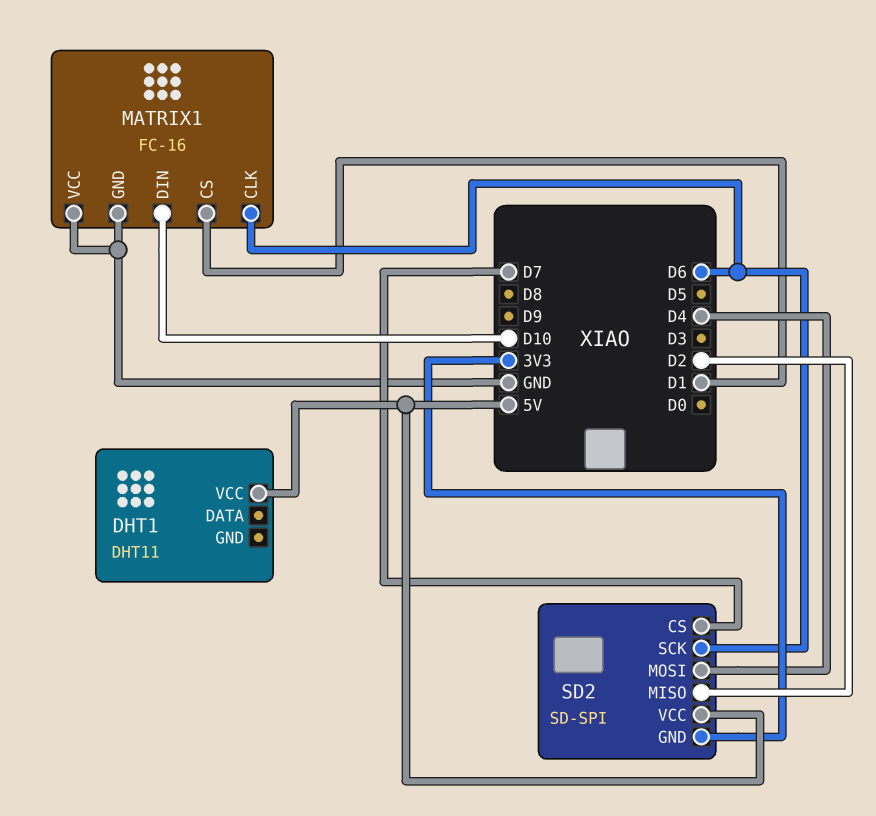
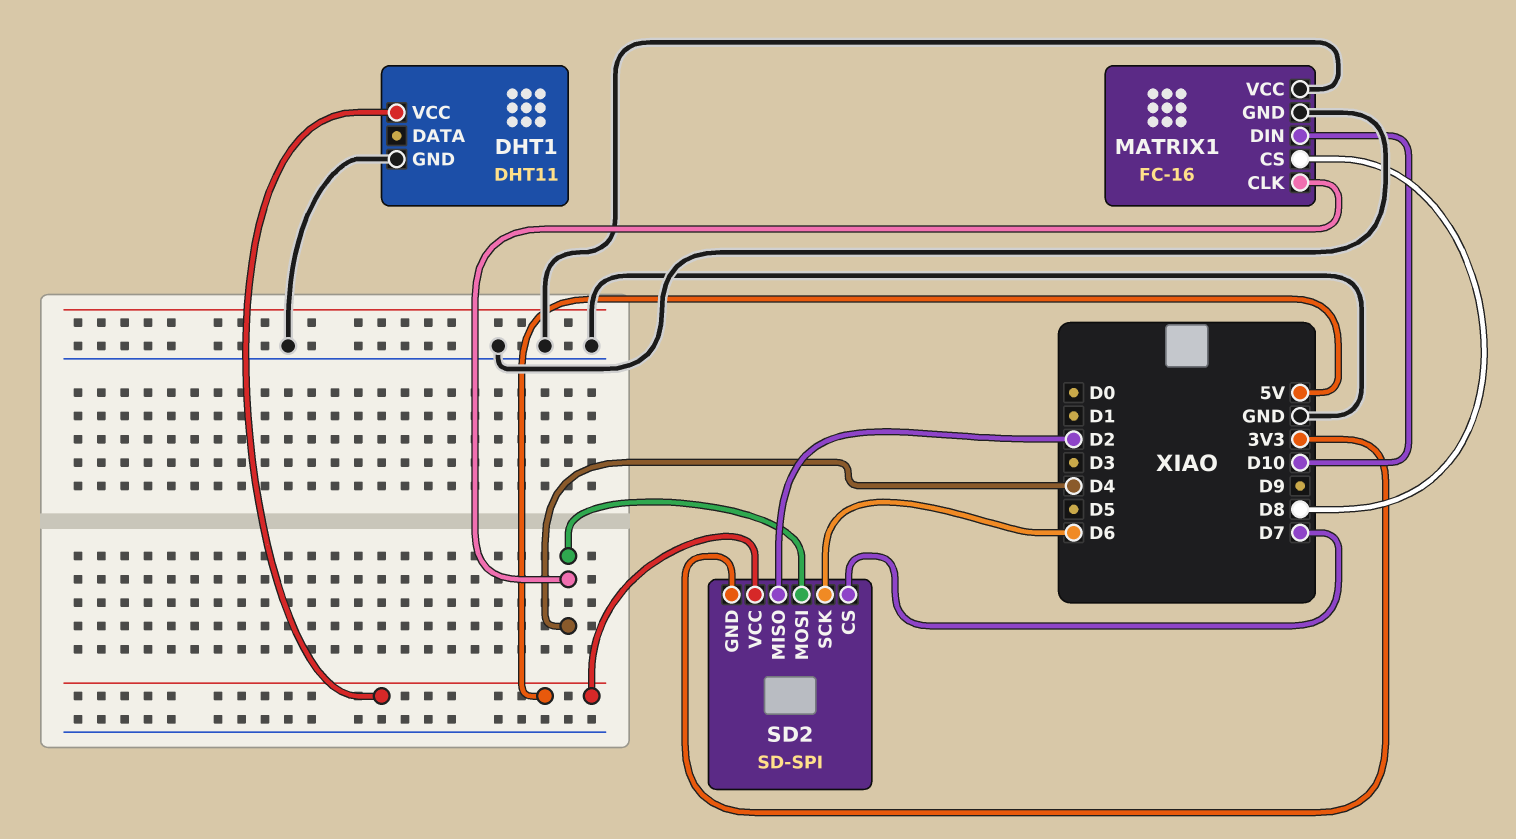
DHT1 pin GND: none -> GND
MATRIX1 pin CLK: D6 -> D4
MATRIX1 pin CS: D1 -> D8

